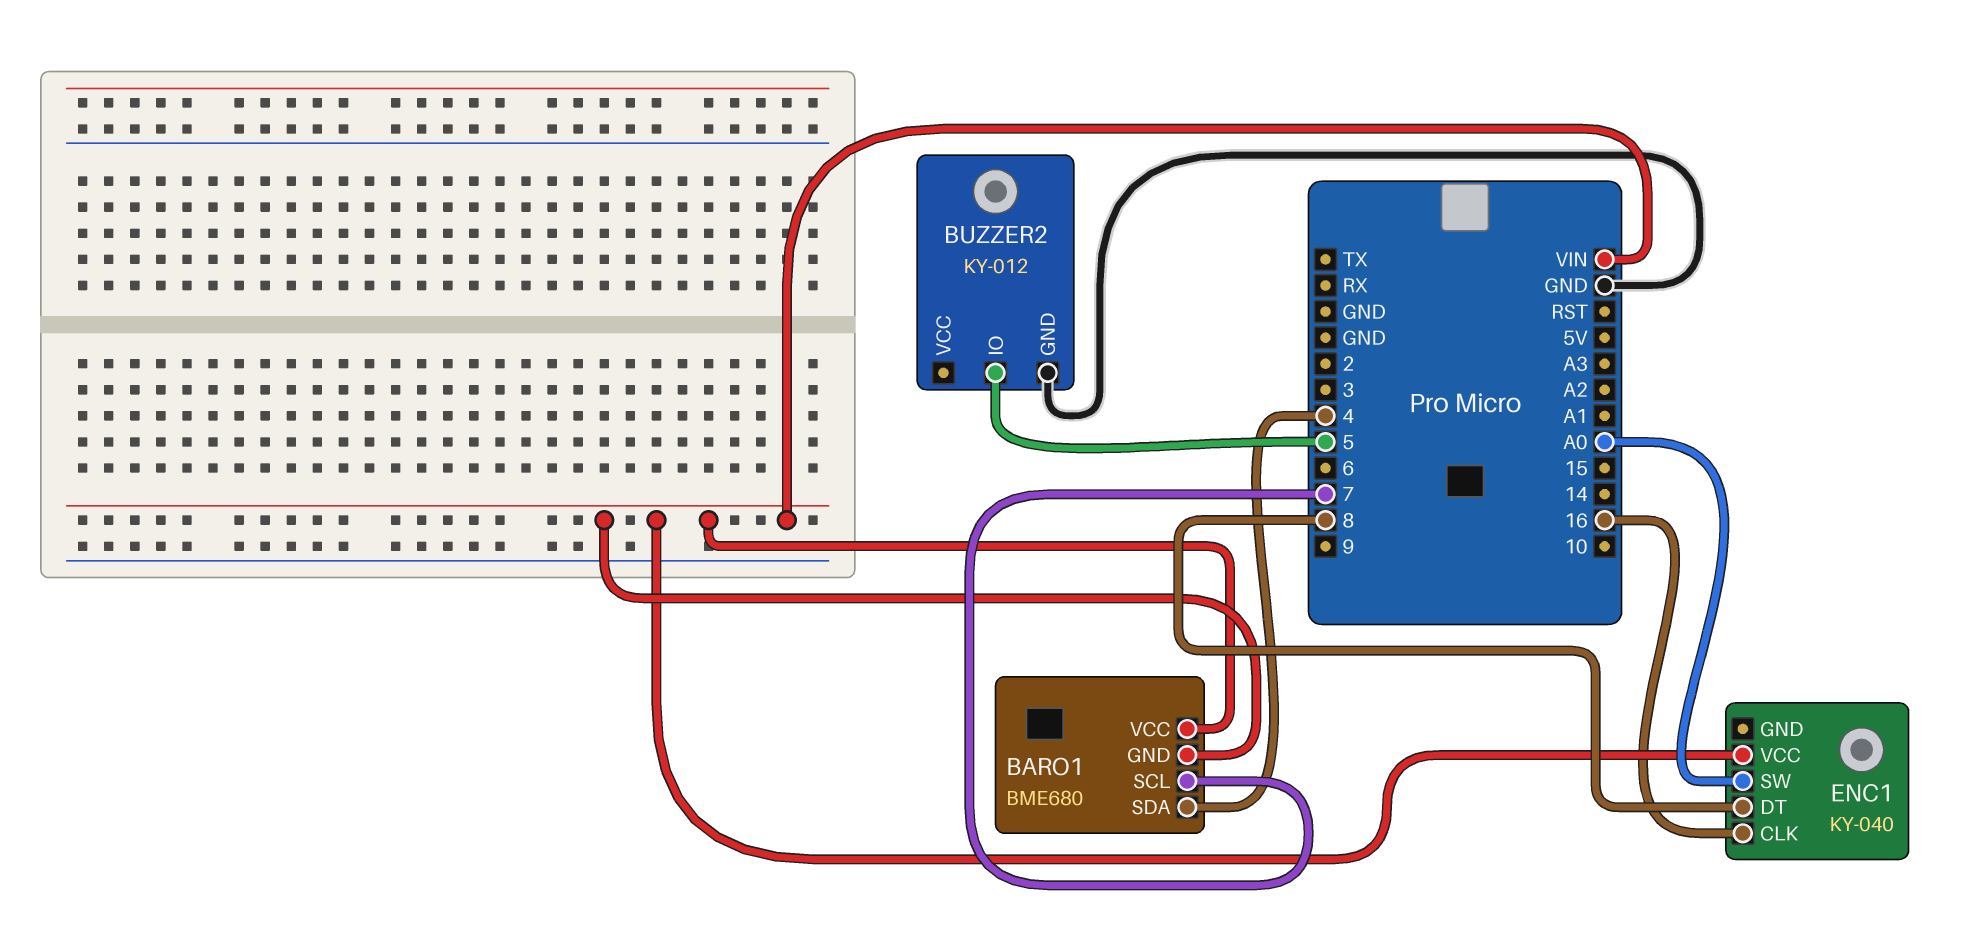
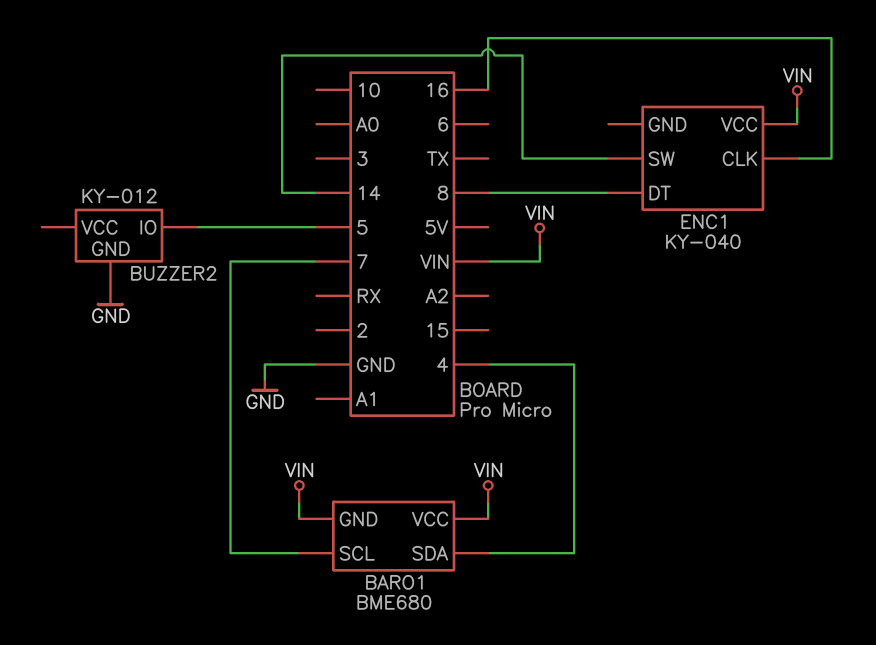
ENC1 pin SW: A0 -> 14

